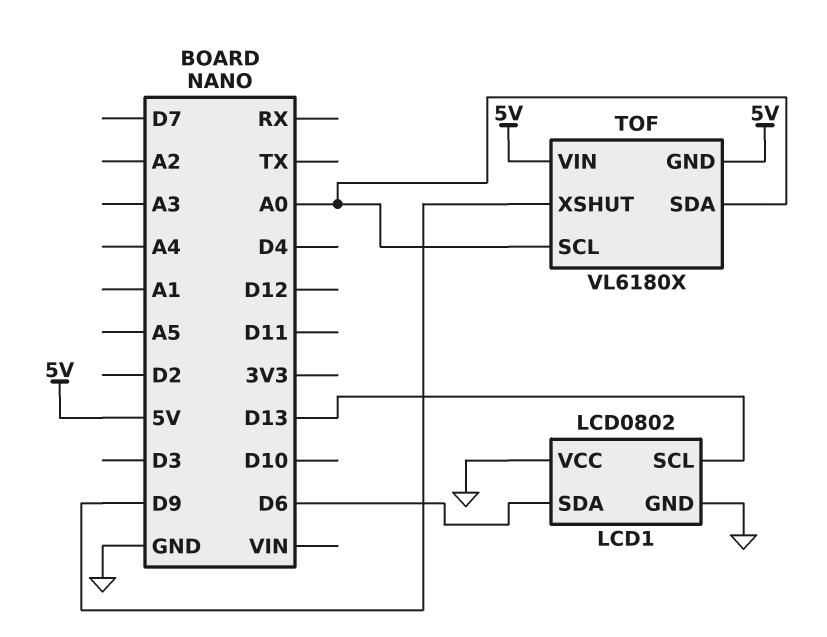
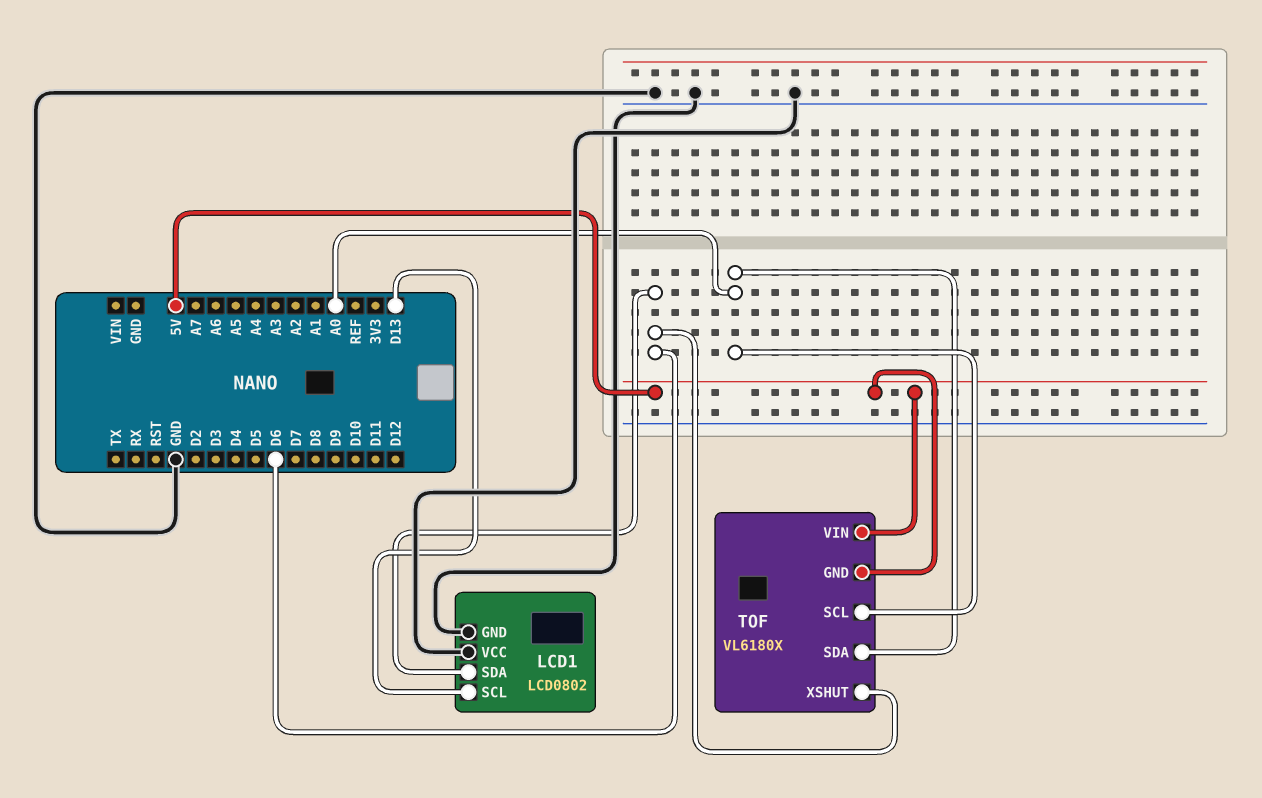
TOF pin XSHUT: D9 -> D6

